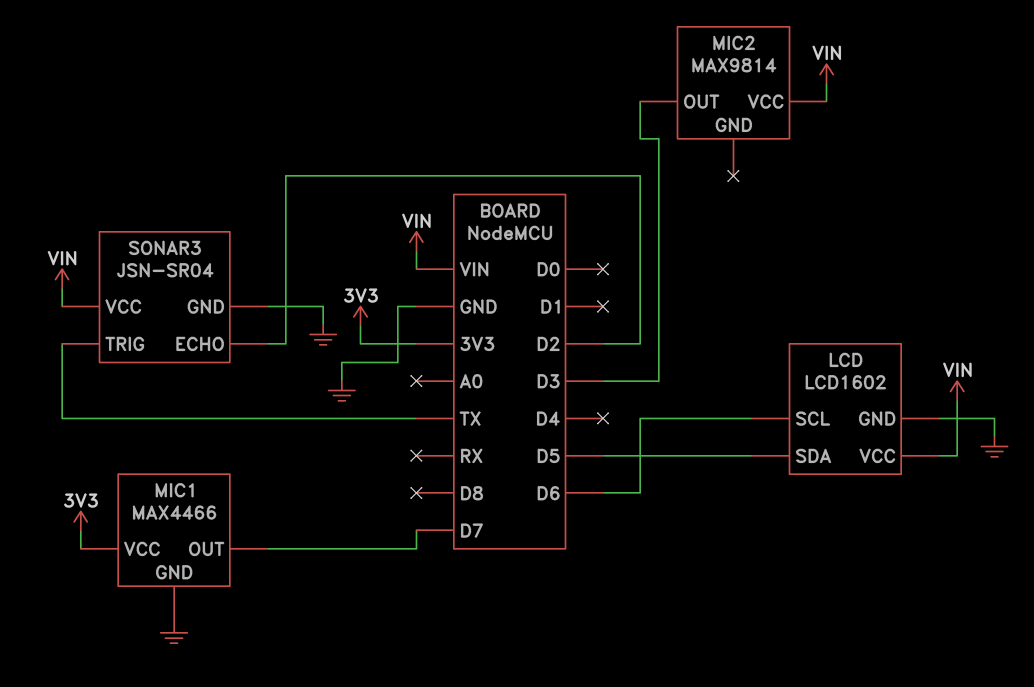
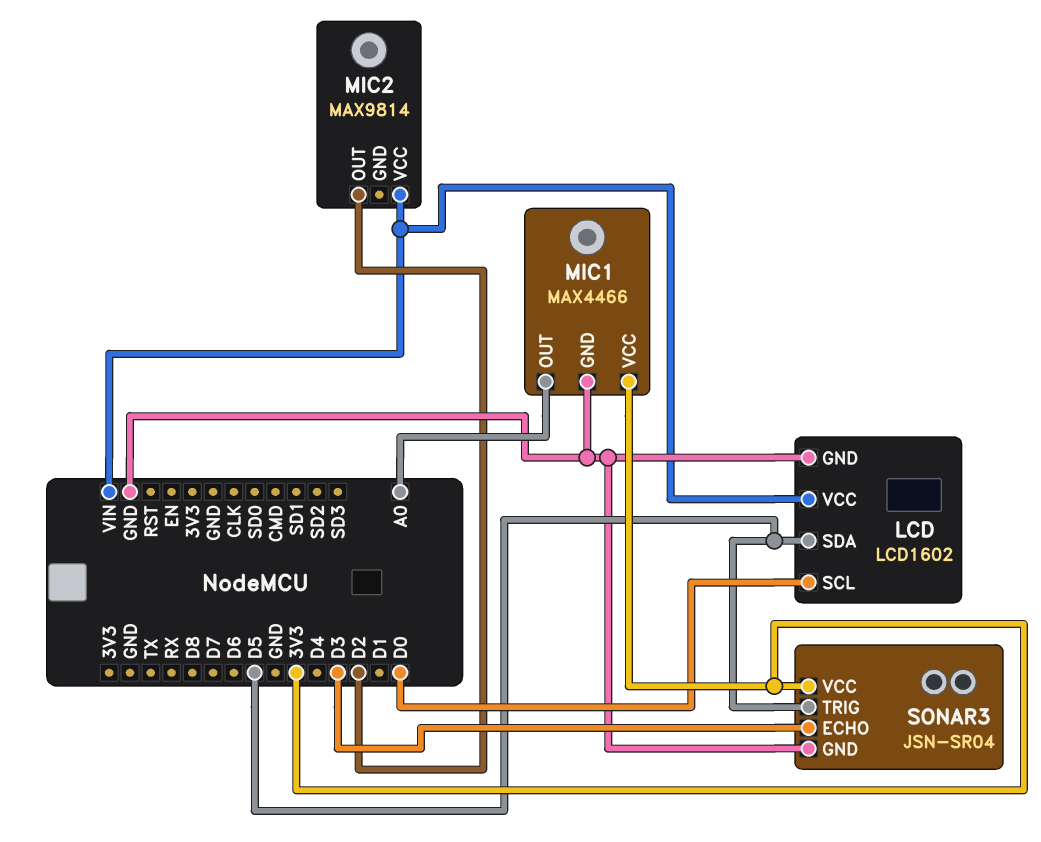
LCD pin SCL: D6 -> D0
MIC1 pin OUT: D7 -> A0
MIC2 pin OUT: D3 -> D2
SONAR3 pin ECHO: D2 -> D3
SONAR3 pin TRIG: TX -> D5
SONAR3 pin VCC: VIN -> 3V3

